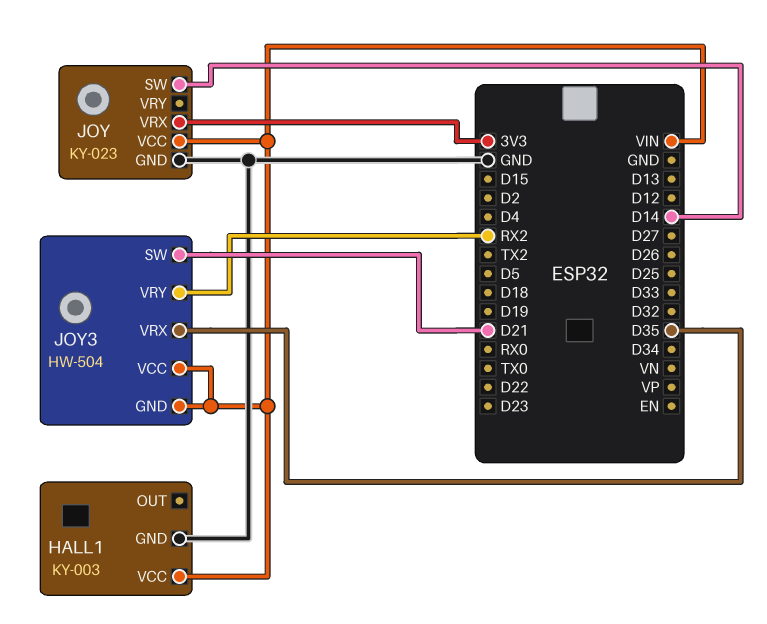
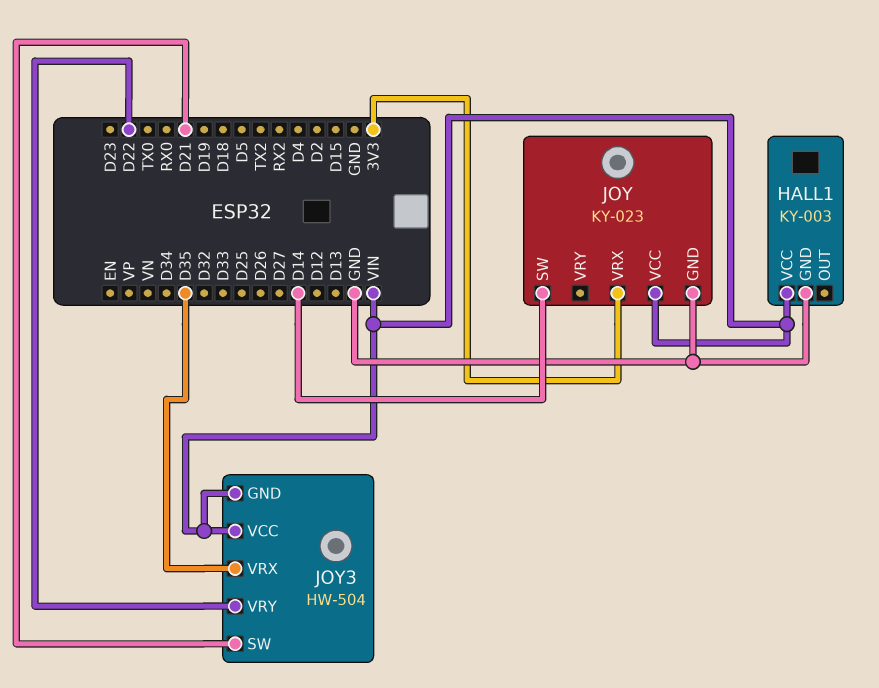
JOY3 pin VRY: RX2 -> D22

